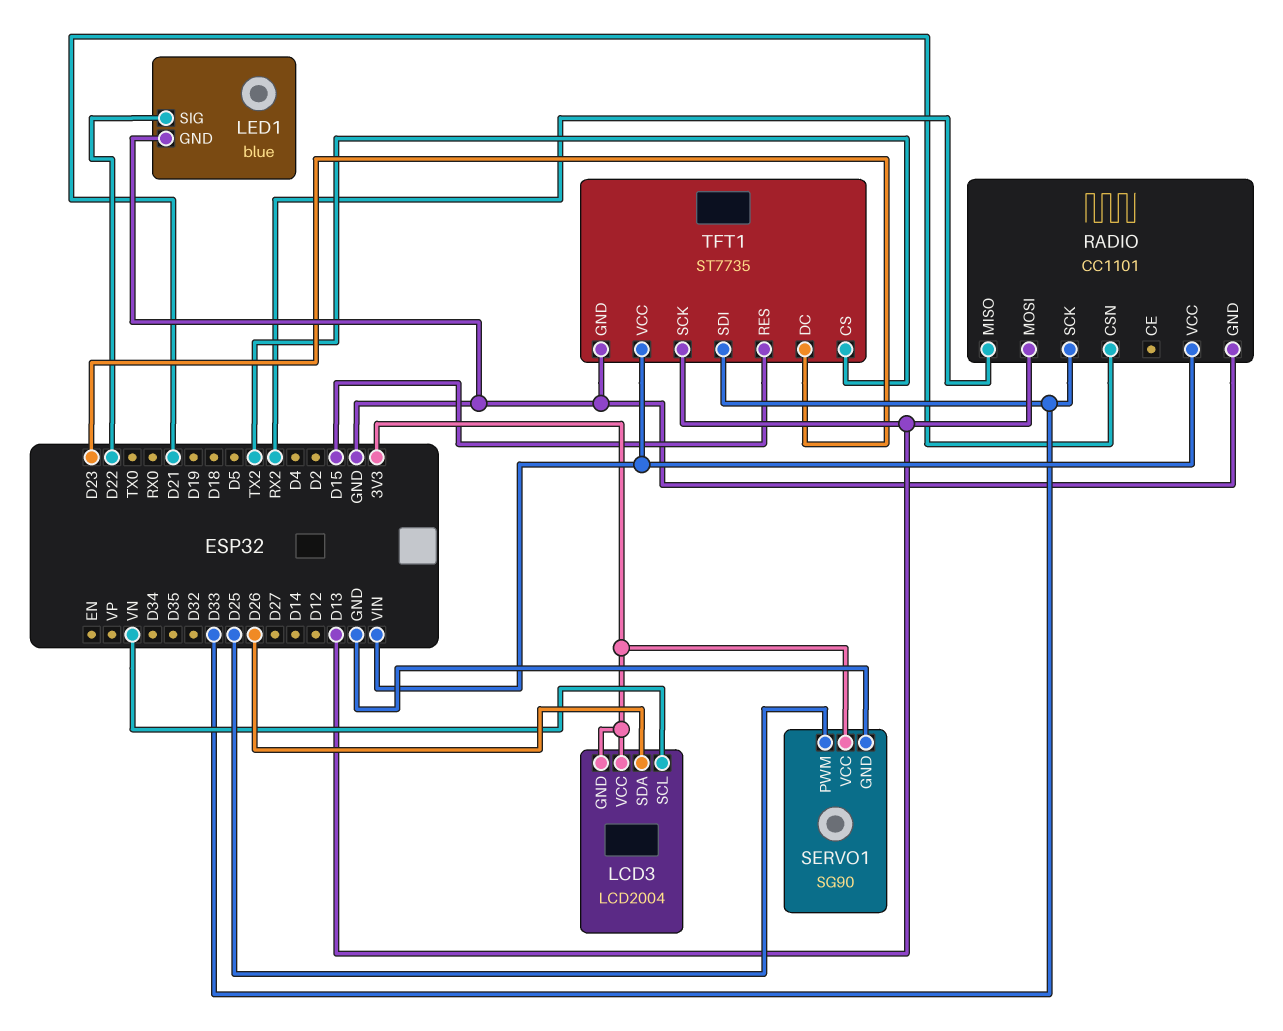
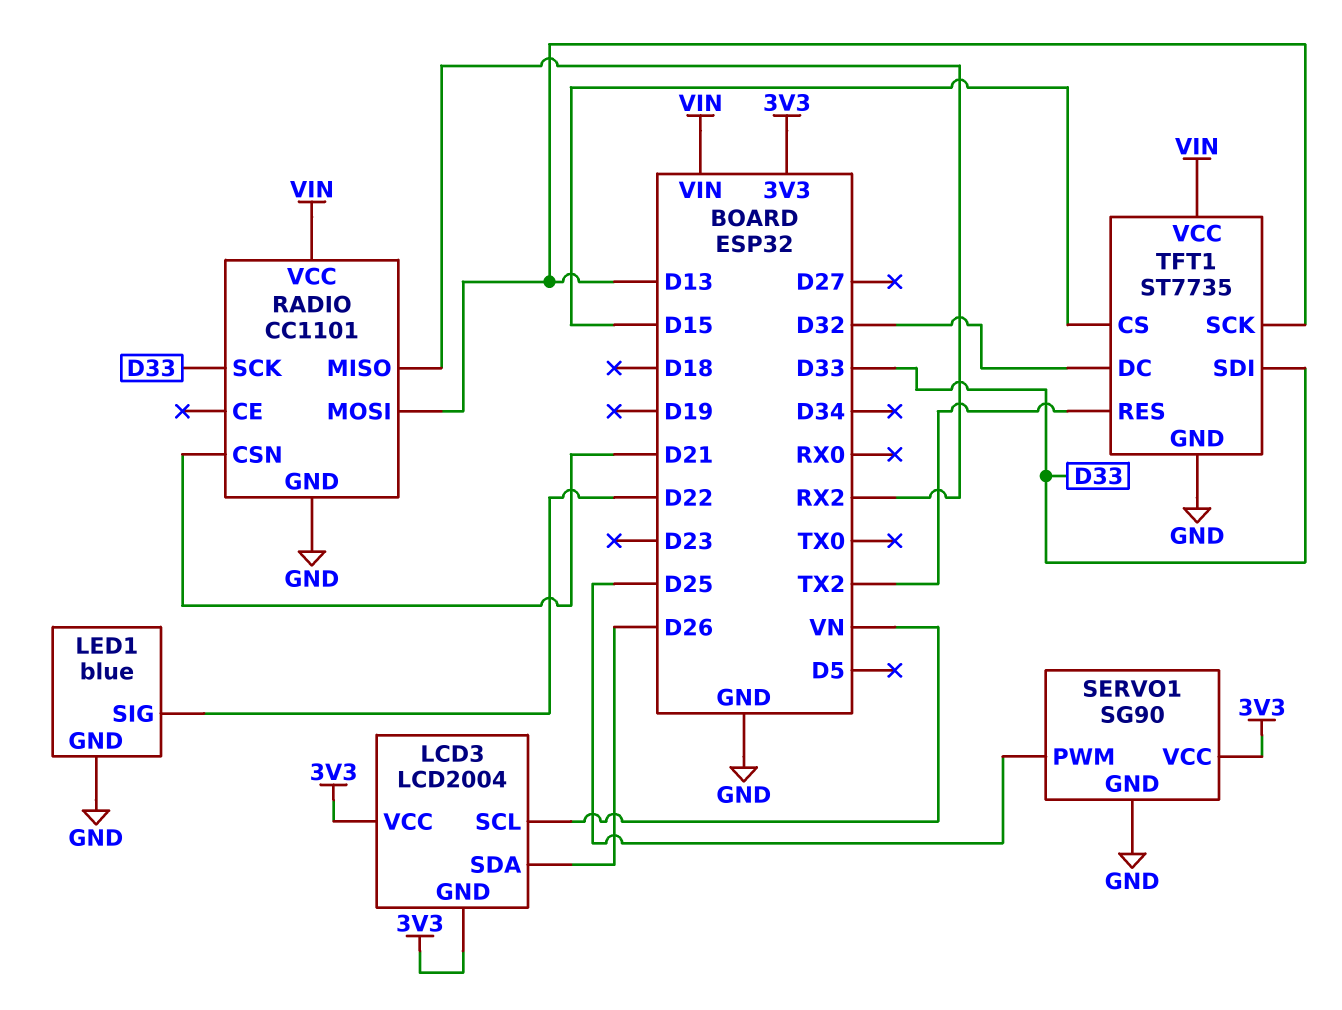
TFT1 pin CS: TX2 -> D15
TFT1 pin DC: D23 -> D32
TFT1 pin RES: D15 -> TX2

